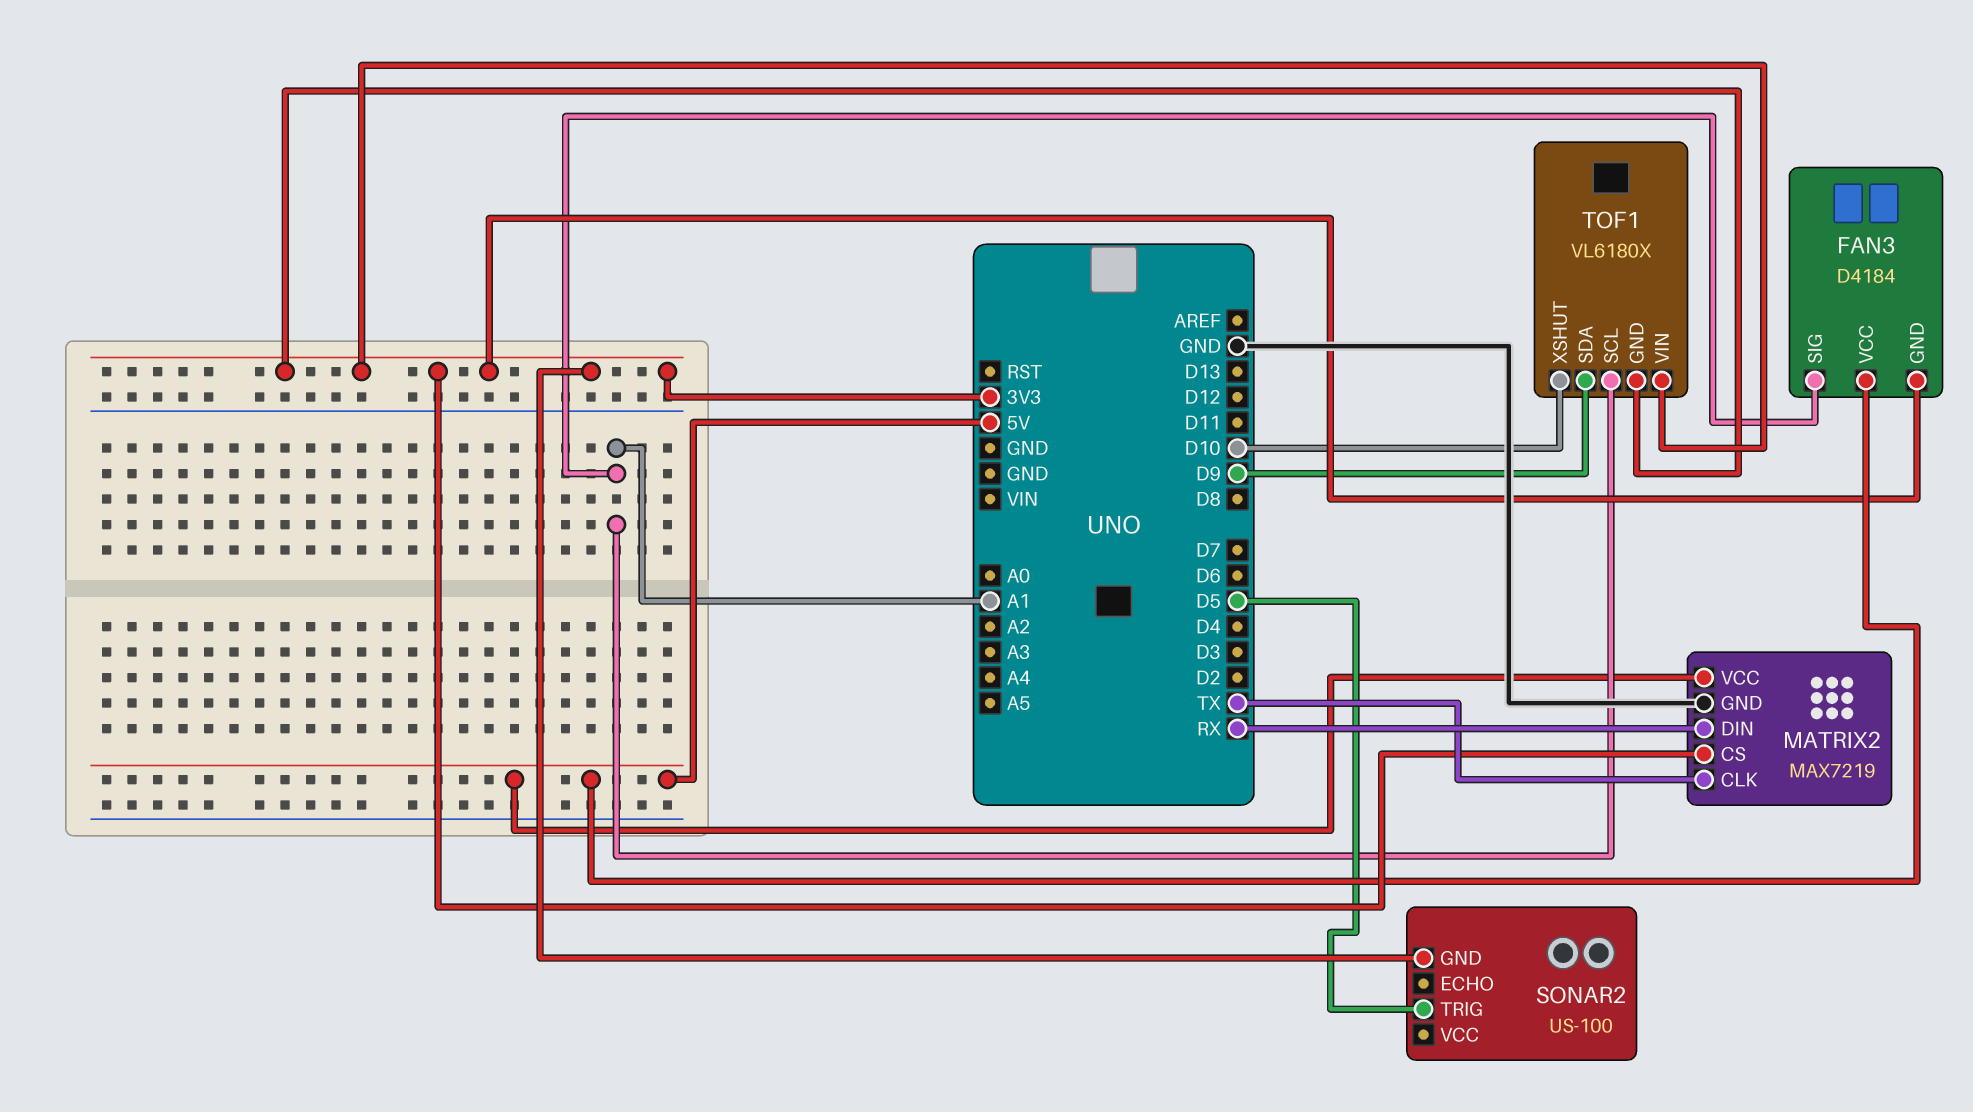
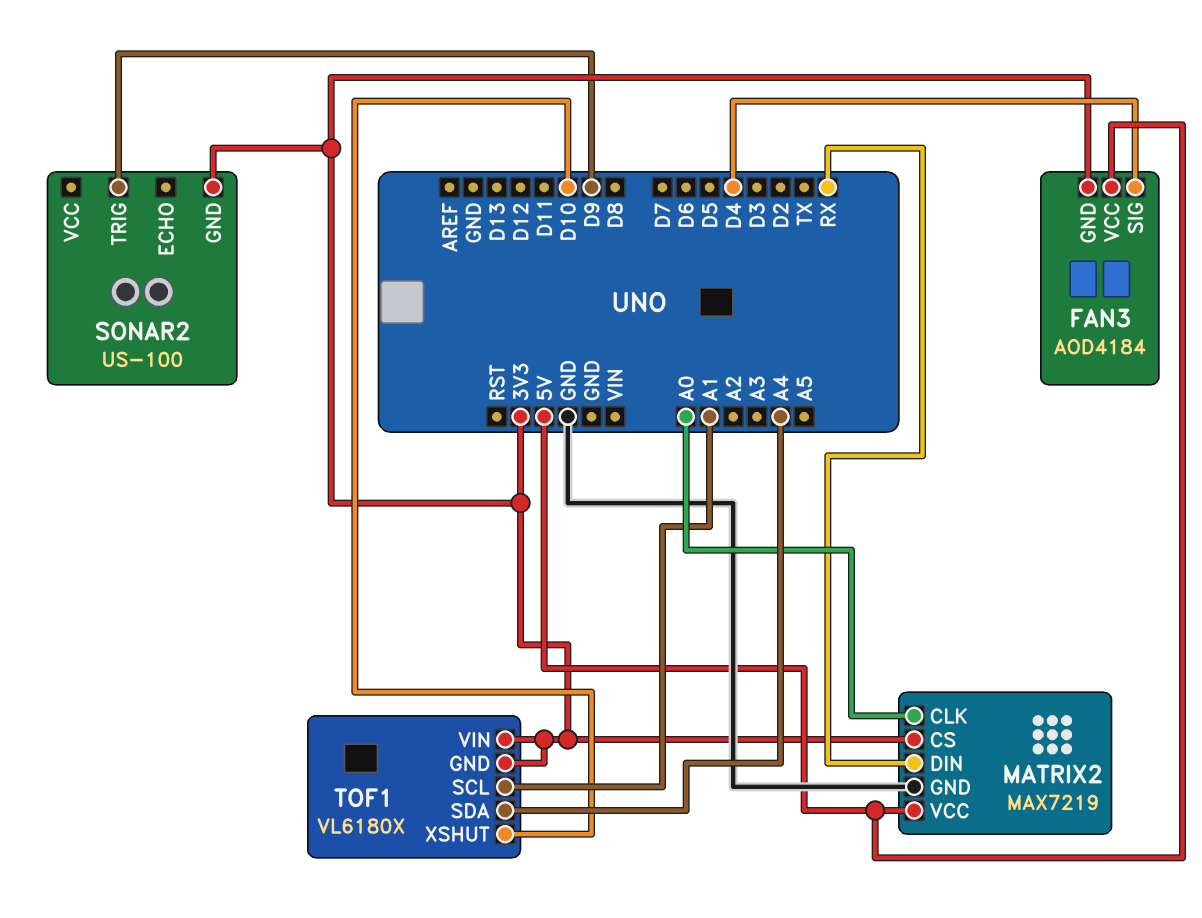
FAN3: D4184 -> AOD4184
FAN3 pin SIG: A1 -> D4
MATRIX2 pin CLK: TX -> A0
SONAR2 pin TRIG: D5 -> D9
TOF1 pin SDA: D9 -> A4

